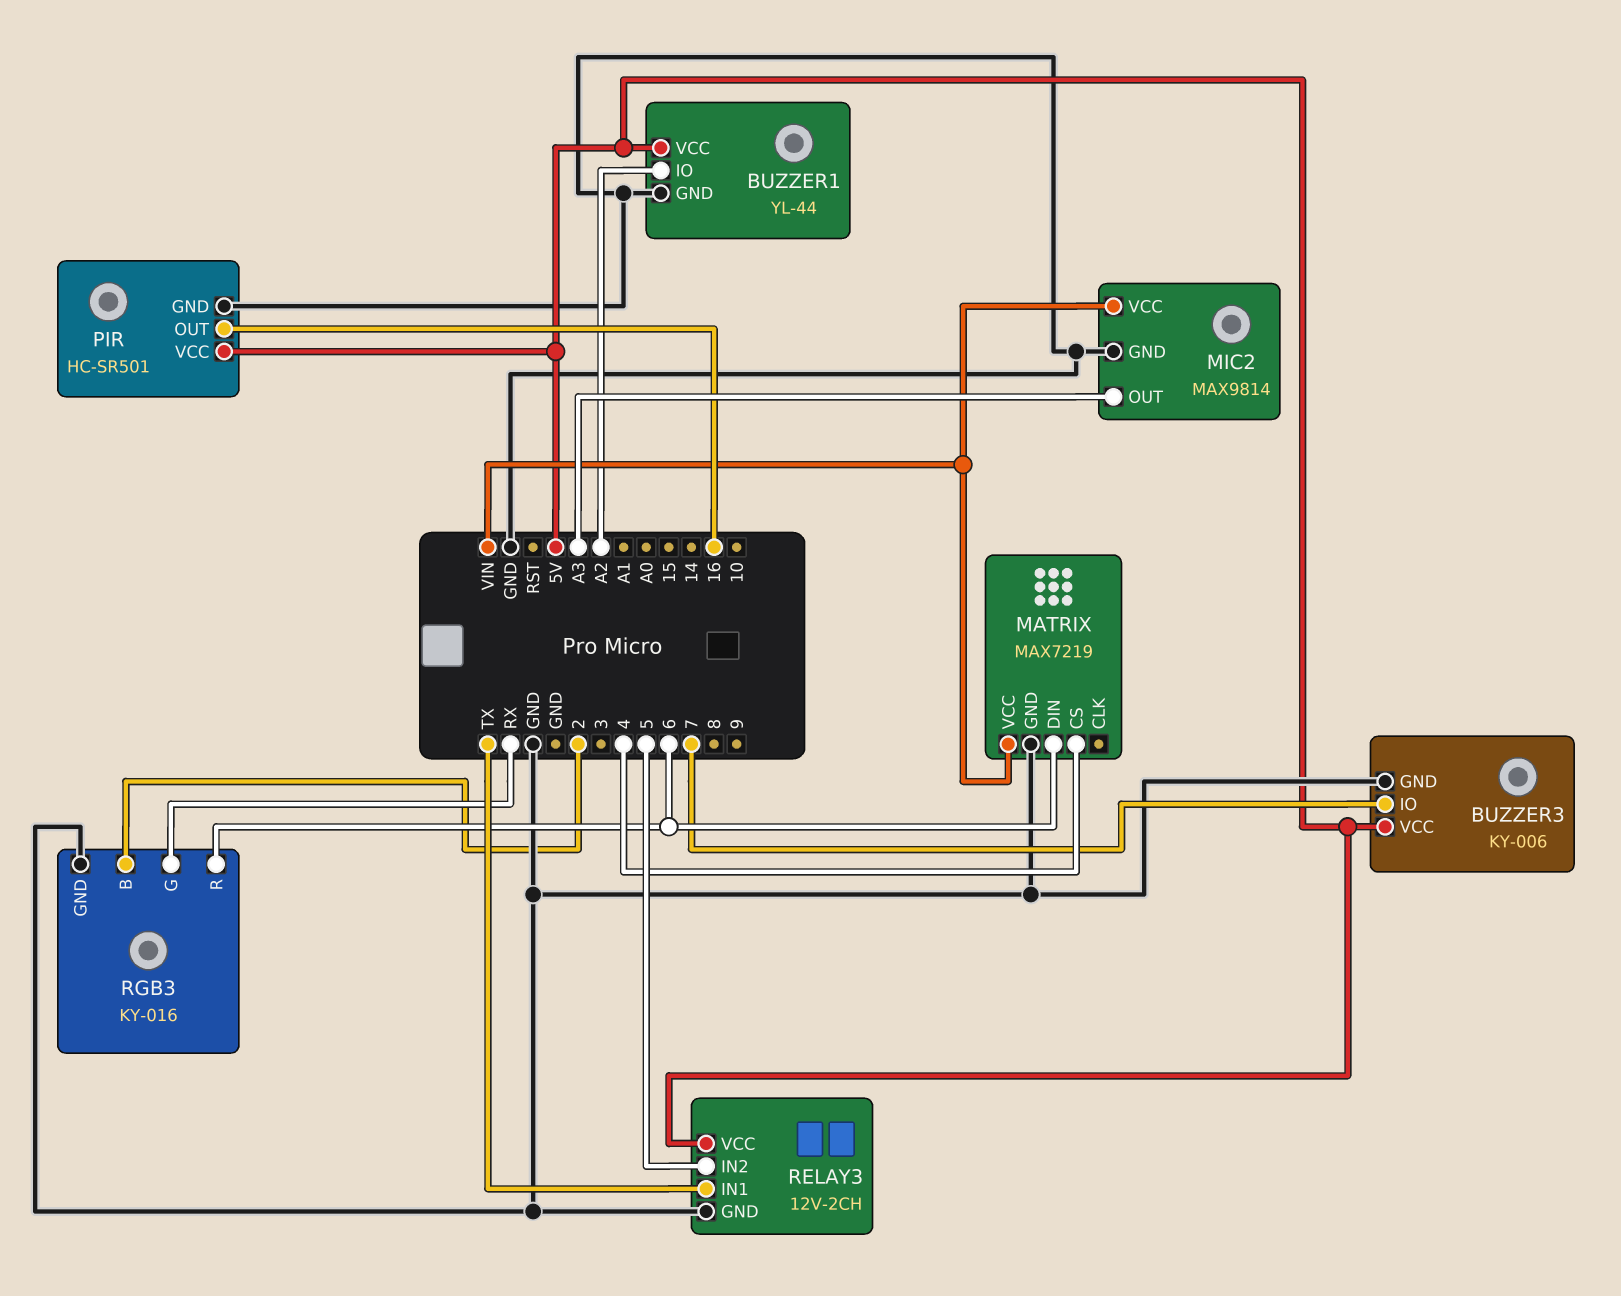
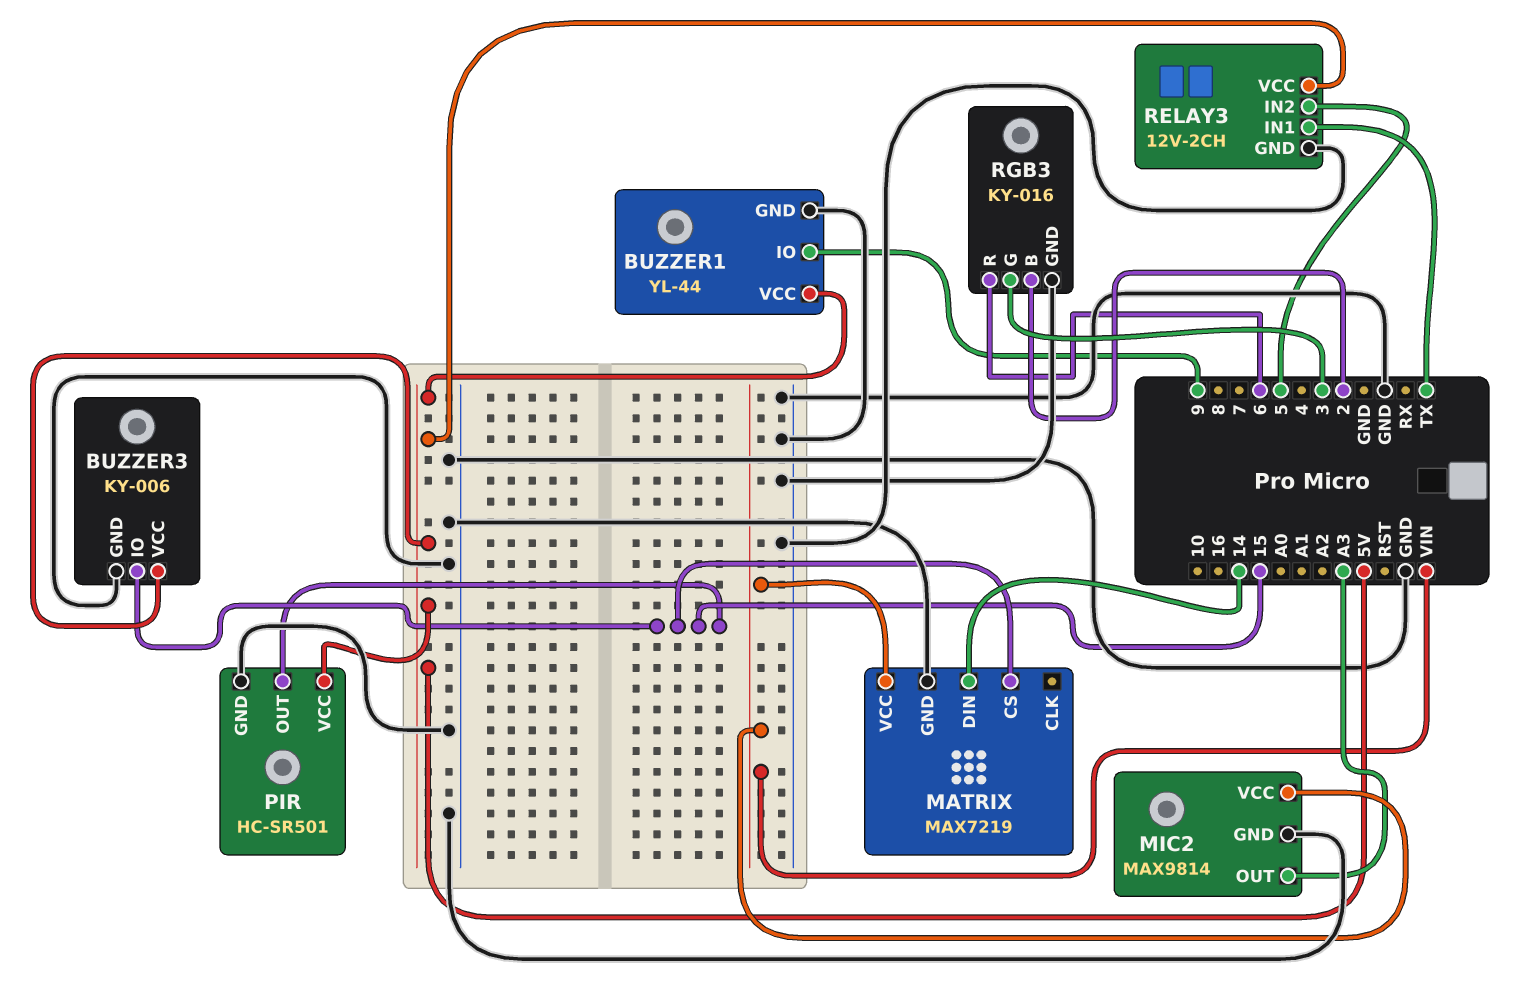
BUZZER1 pin IO: A2 -> 9
BUZZER3 pin IO: 7 -> 15
MATRIX pin CS: 4 -> 15
MATRIX pin DIN: 6 -> 14
PIR pin OUT: 16 -> 15
RGB3 pin G: RX -> 3

